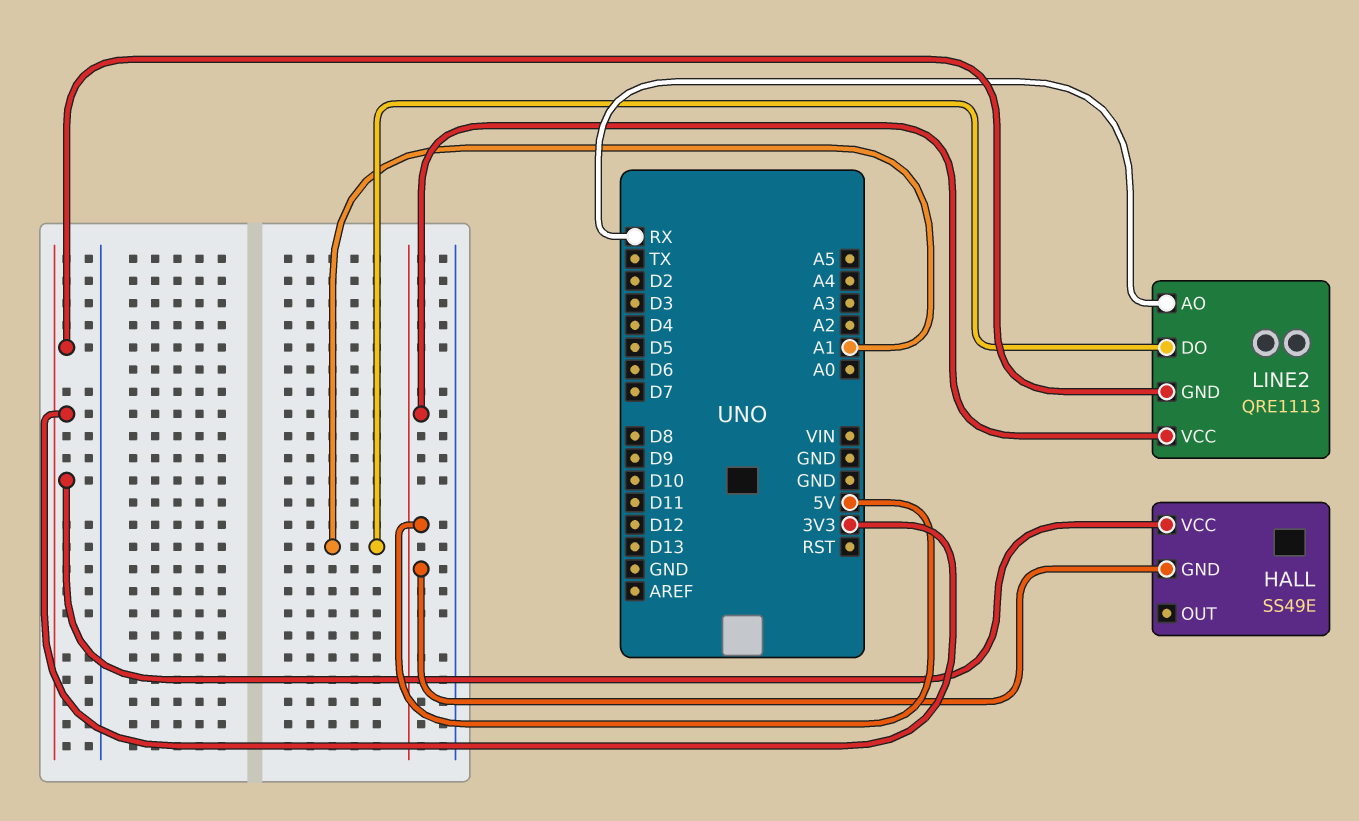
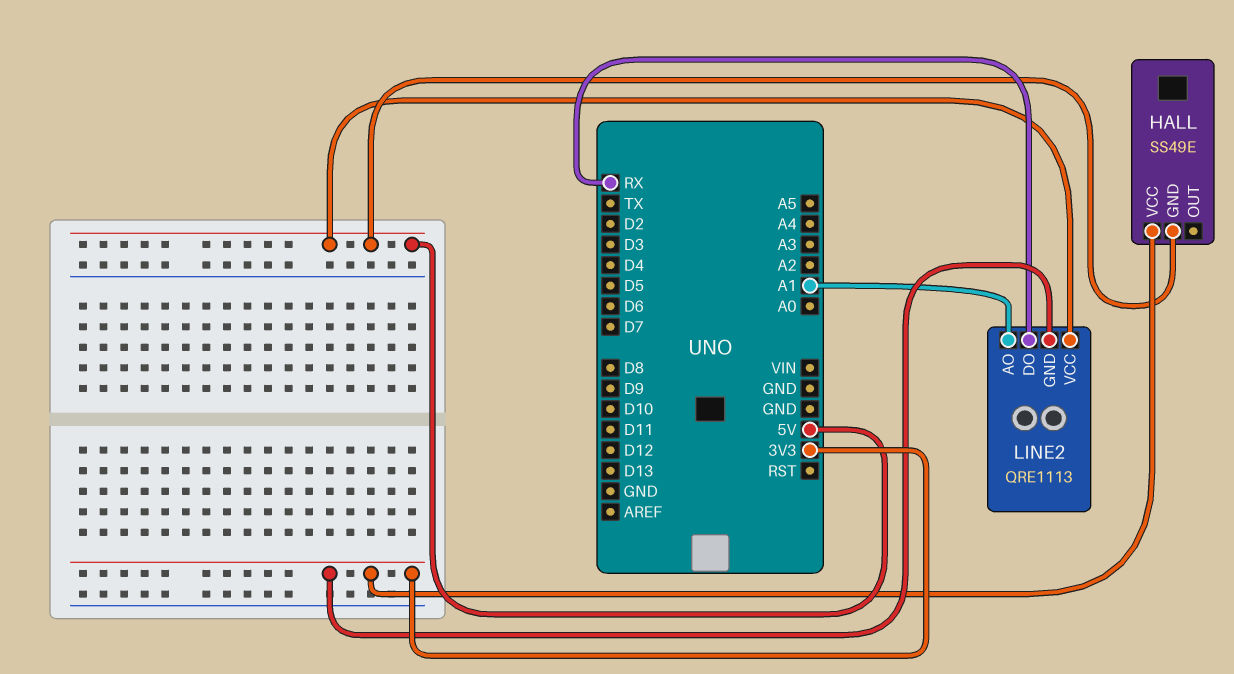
LINE2 pin AO: RX -> A1
LINE2 pin DO: A1 -> RX

